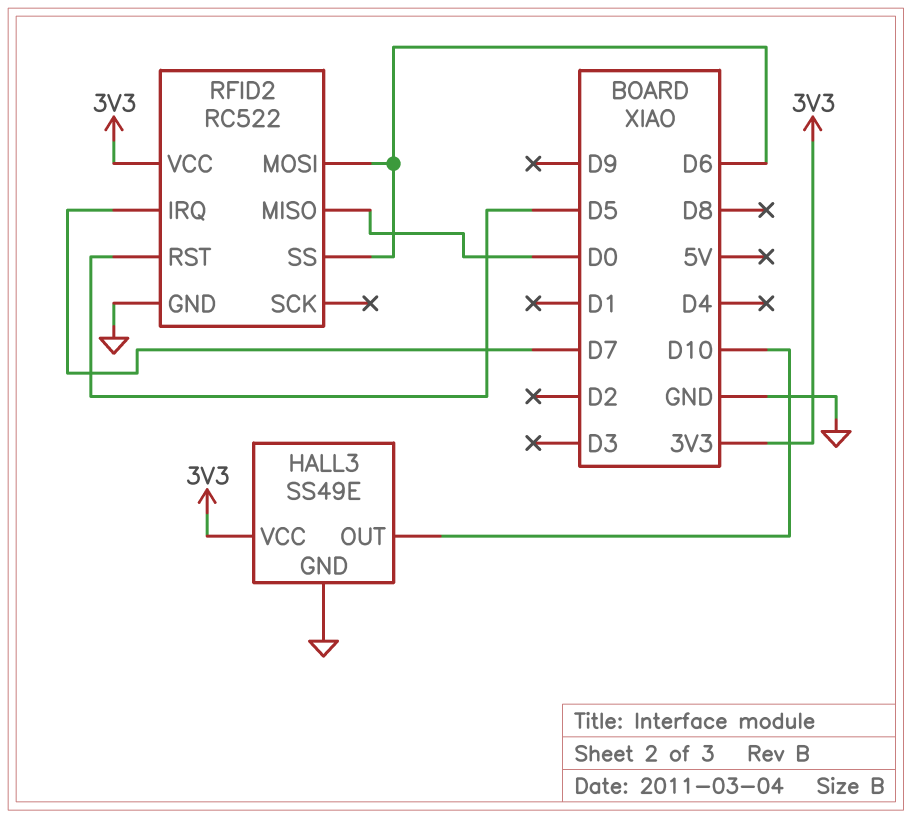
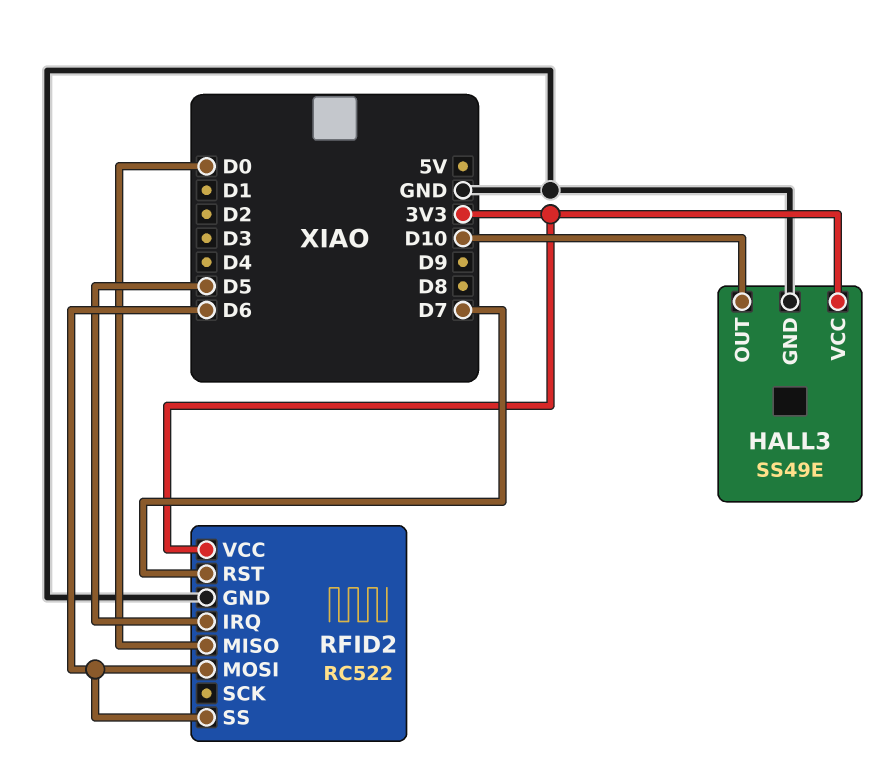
RFID2 pin IRQ: D7 -> D5
RFID2 pin RST: D5 -> D7

